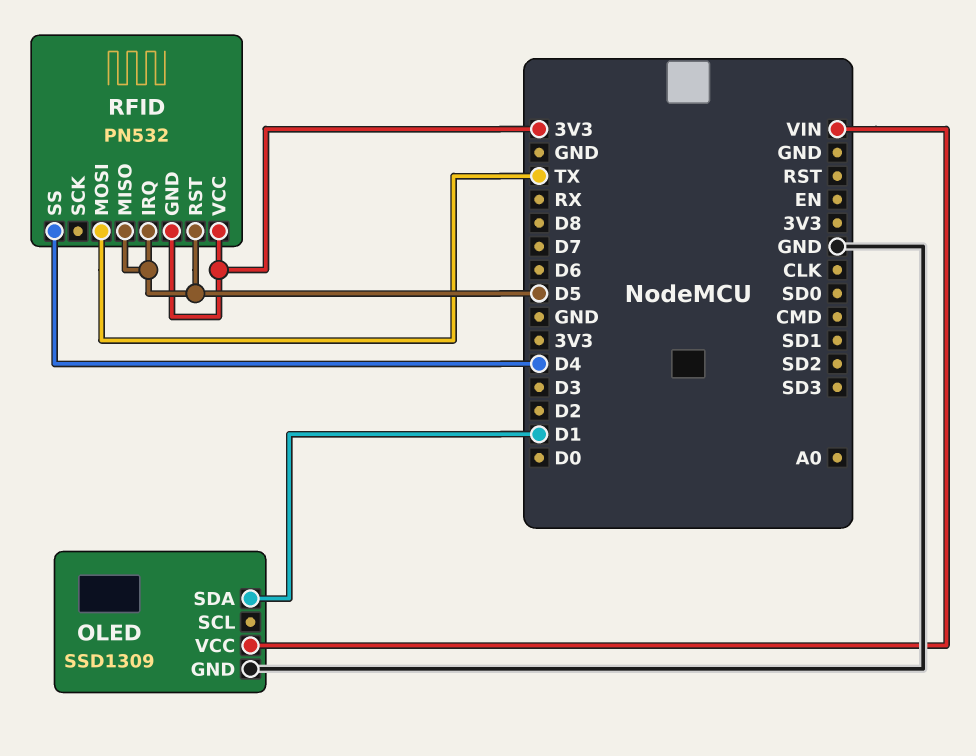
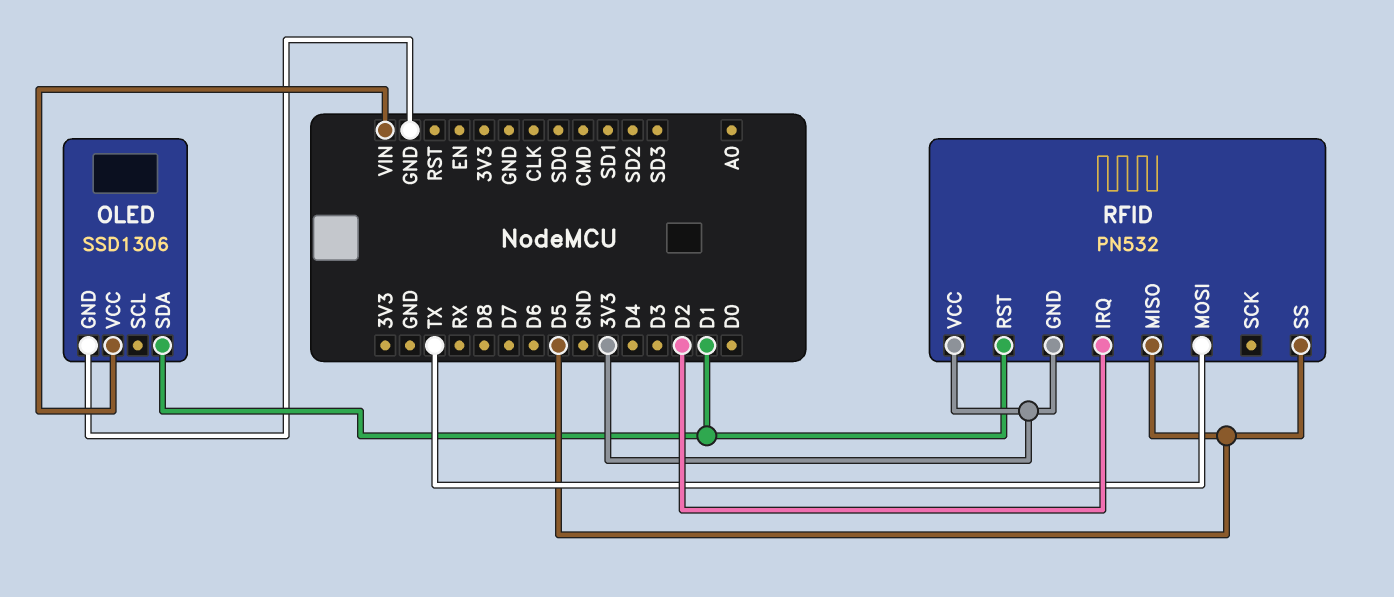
OLED: SSD1309 -> SSD1306
RFID pin IRQ: D5 -> D2
RFID pin RST: D5 -> D1
RFID pin SS: D4 -> D5

